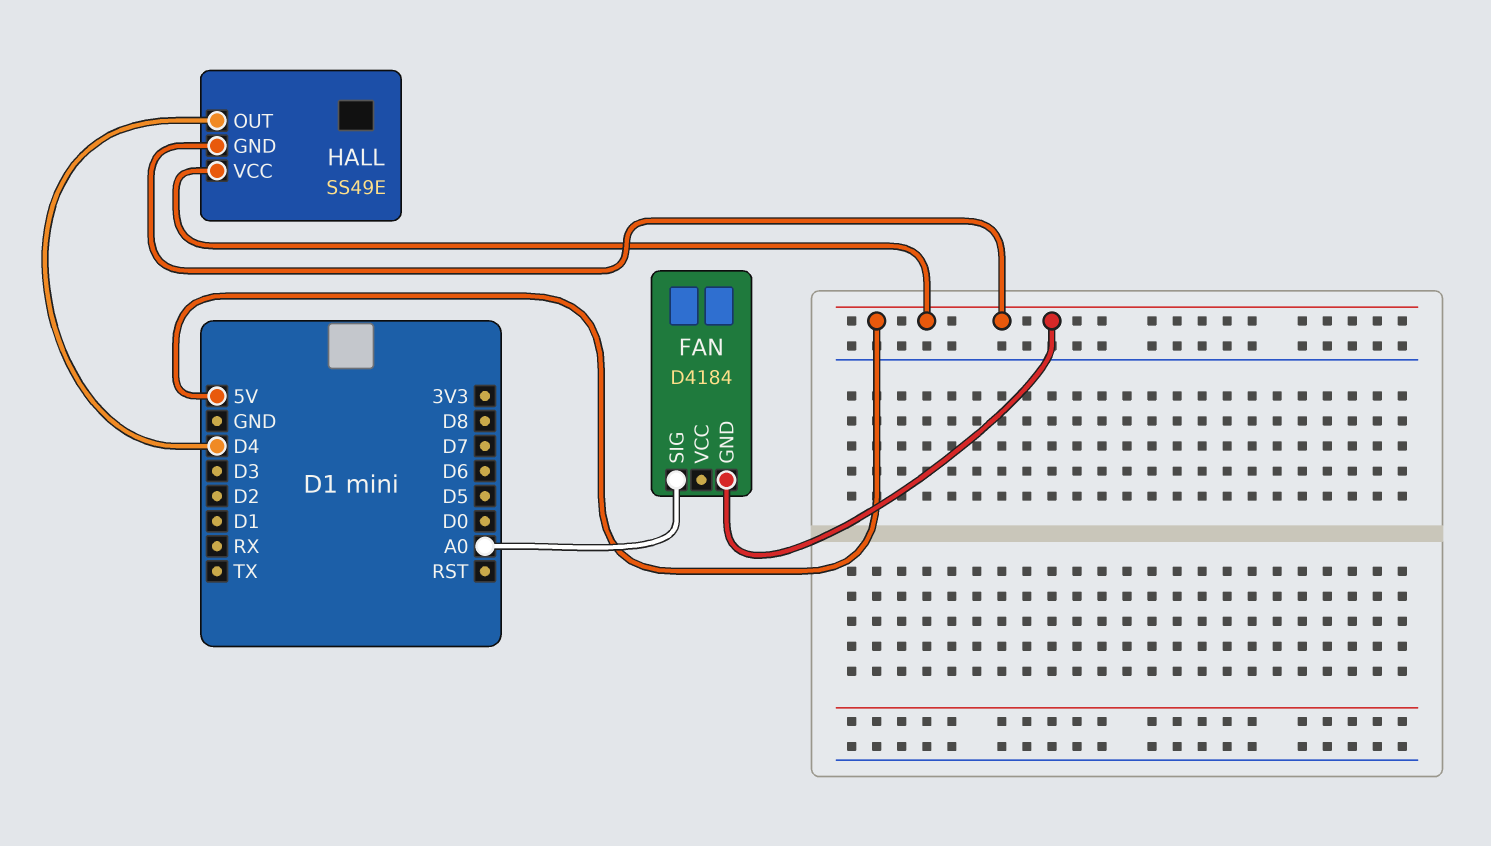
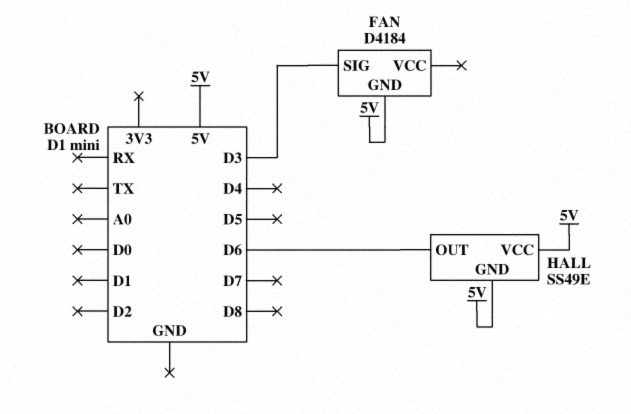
FAN pin SIG: A0 -> D3
HALL pin OUT: D4 -> D6

